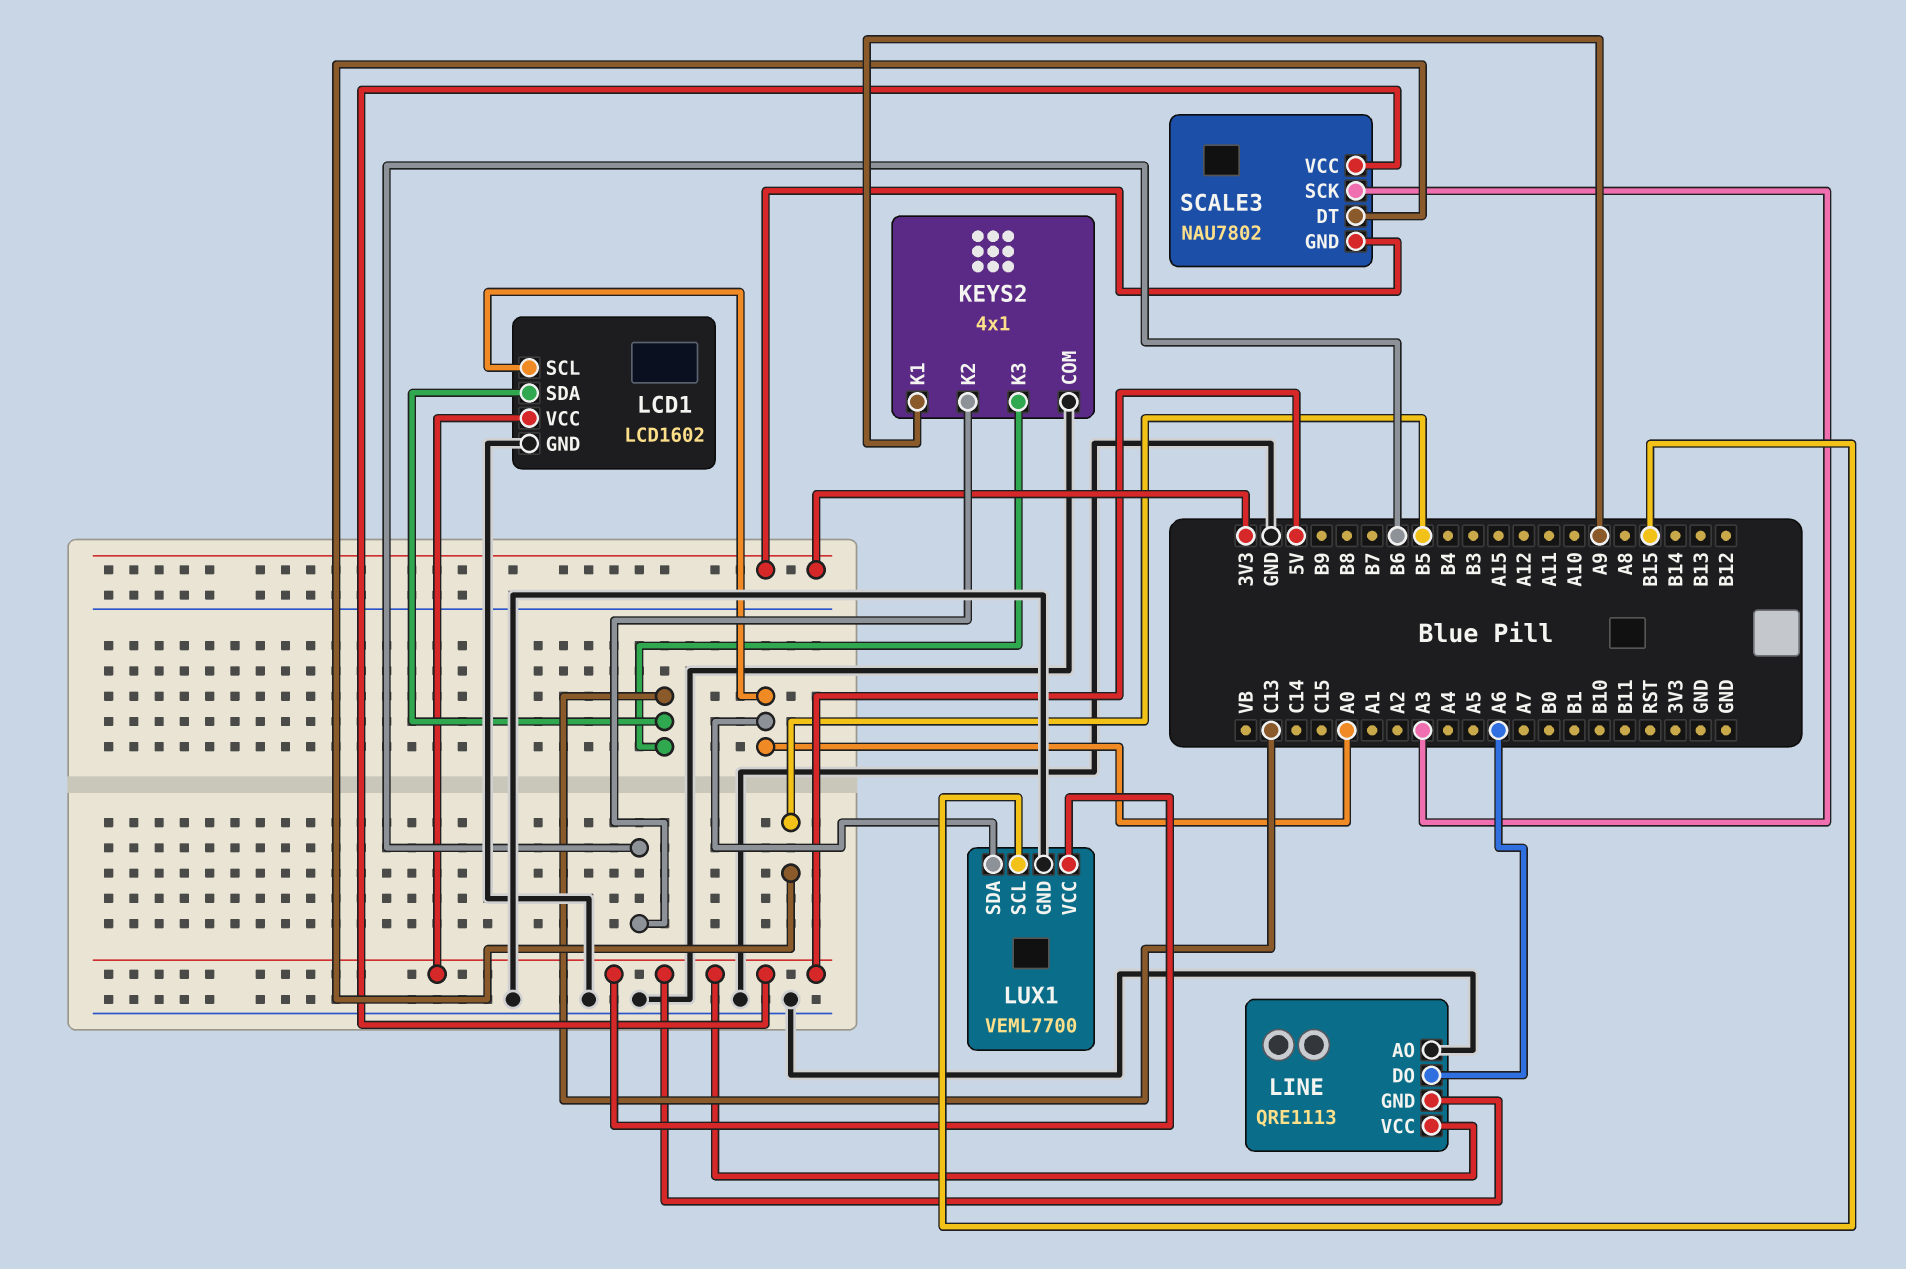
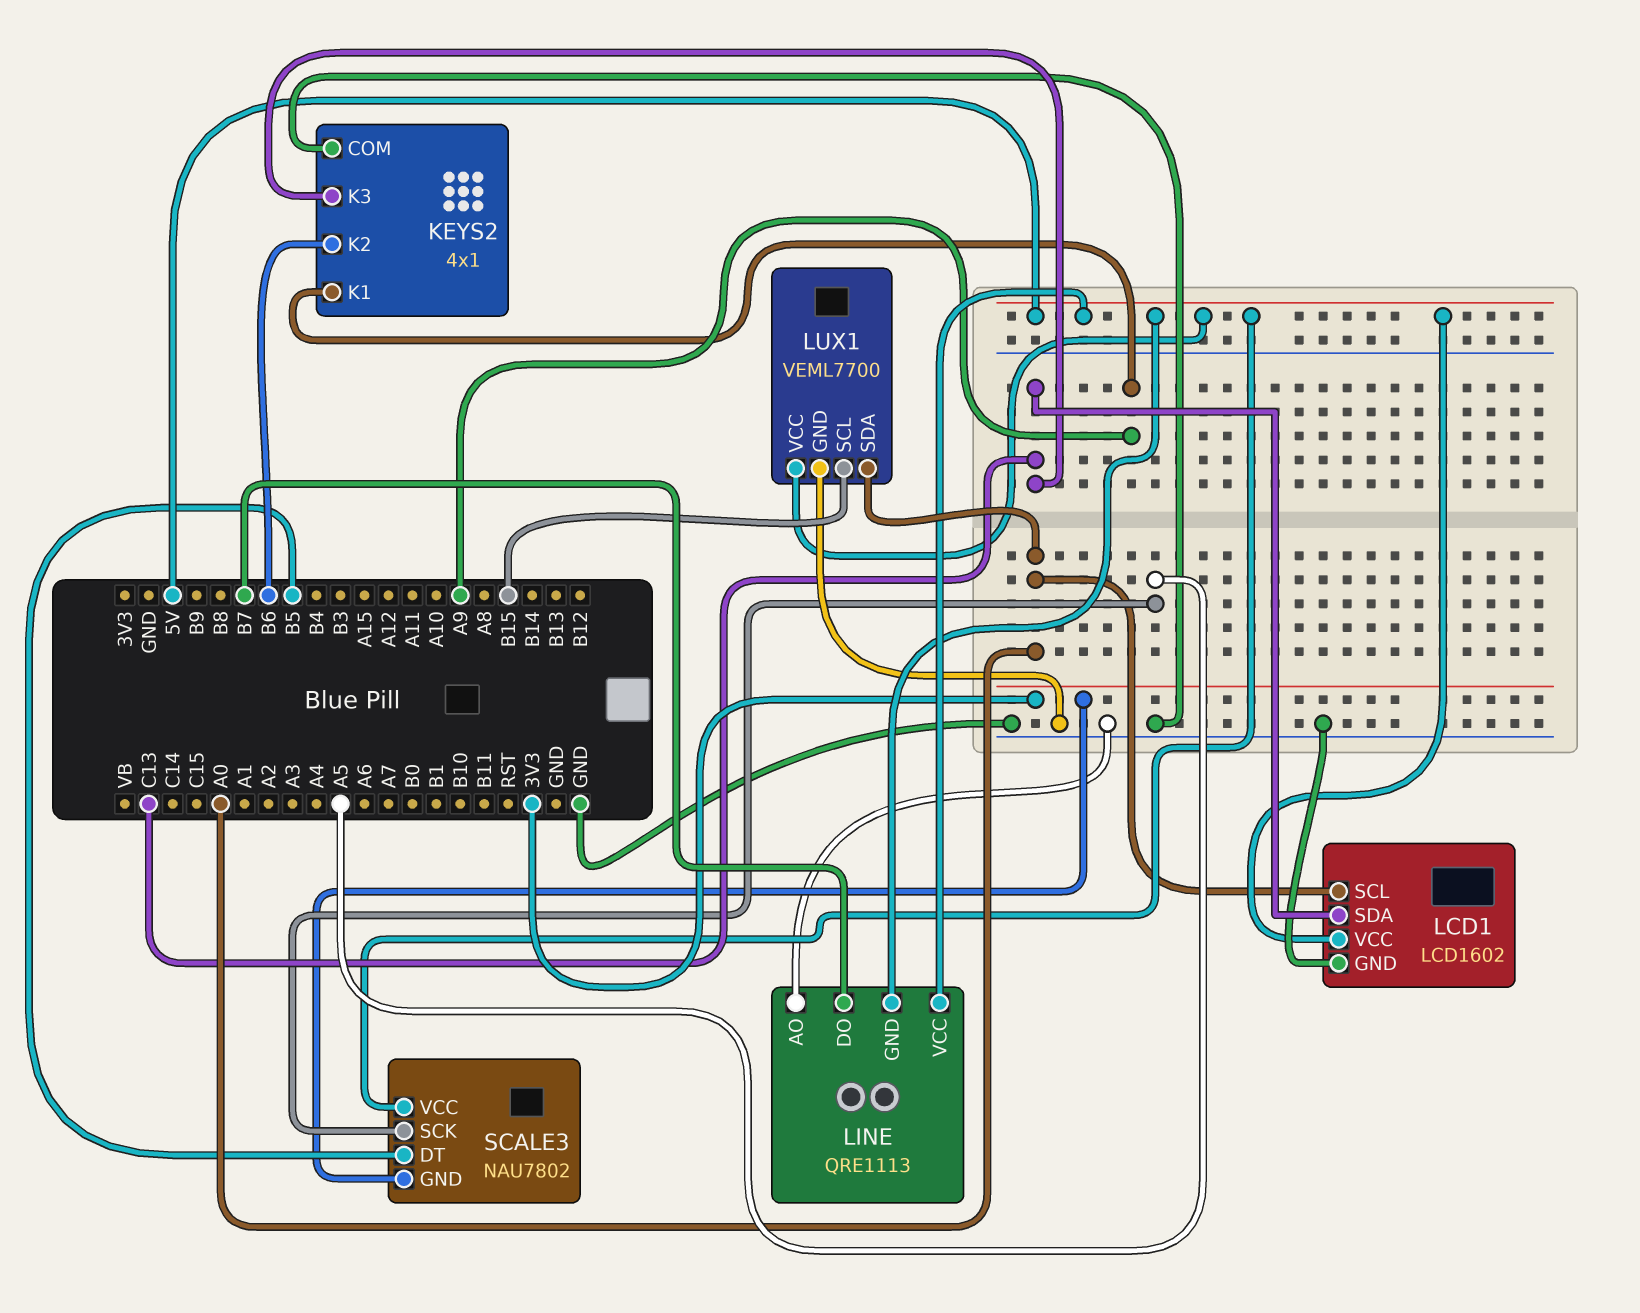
LINE pin DO: A6 -> B7
SCALE3 pin SCK: A3 -> A5

